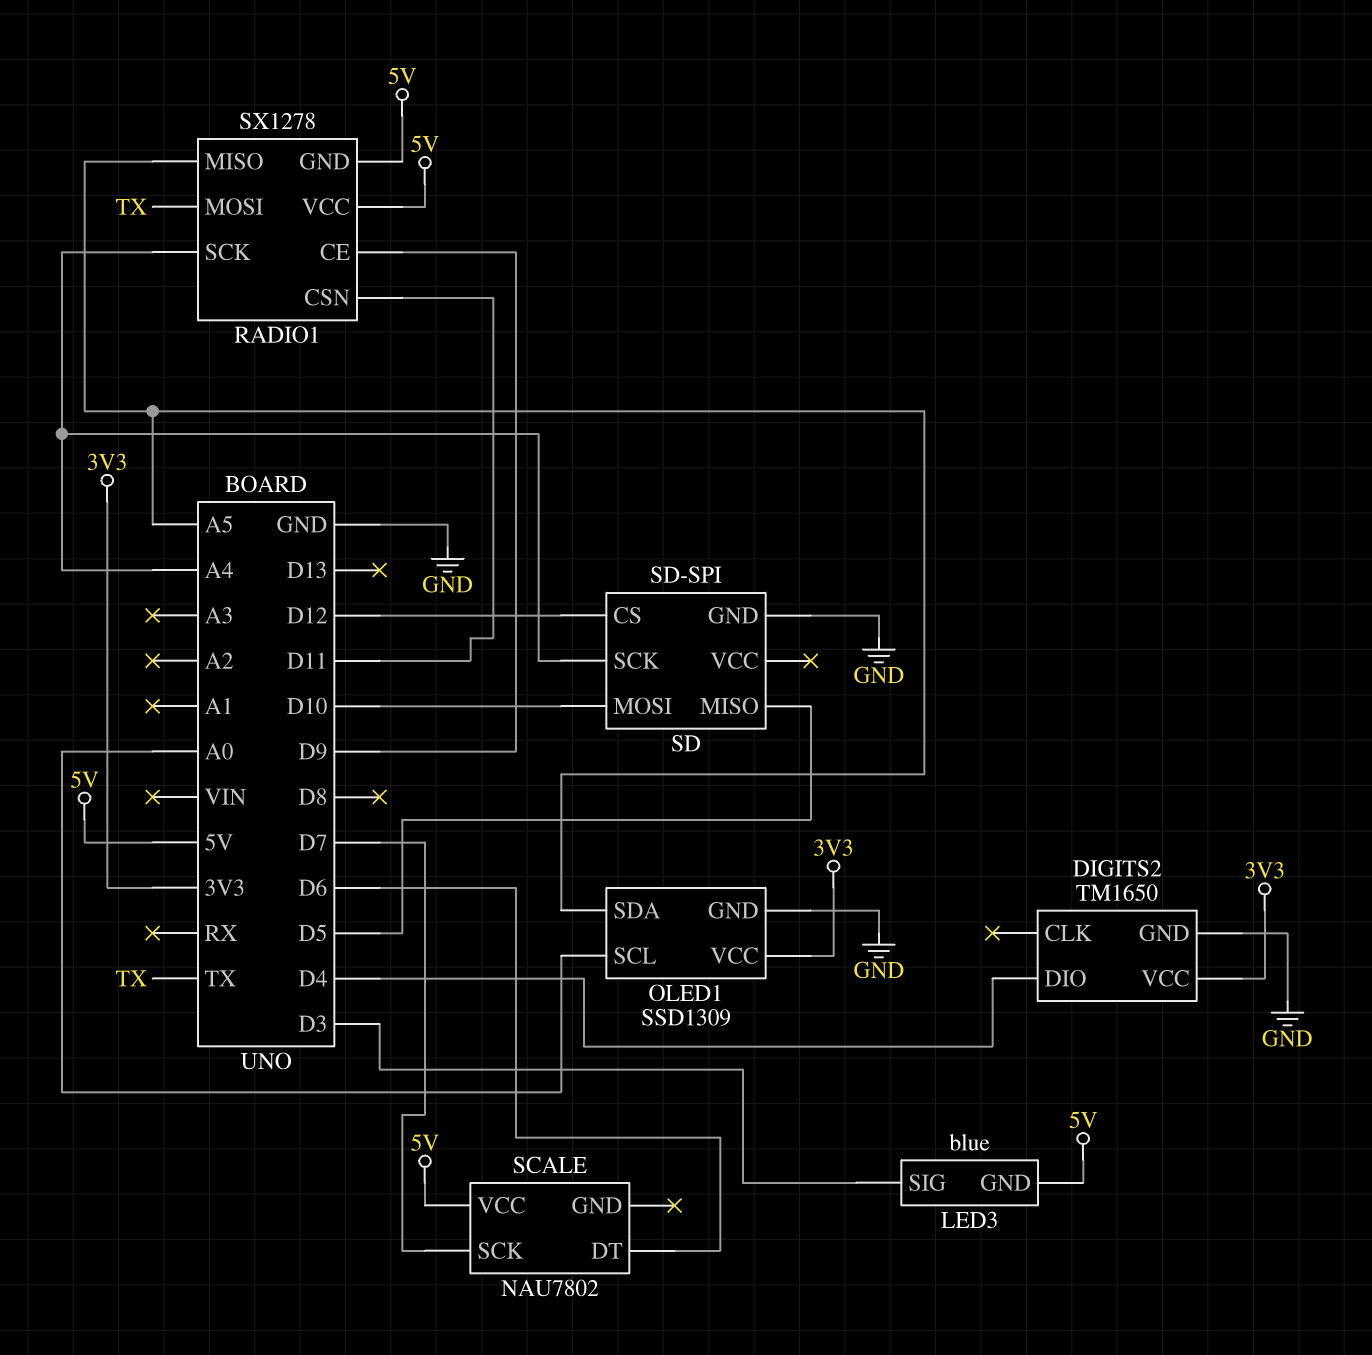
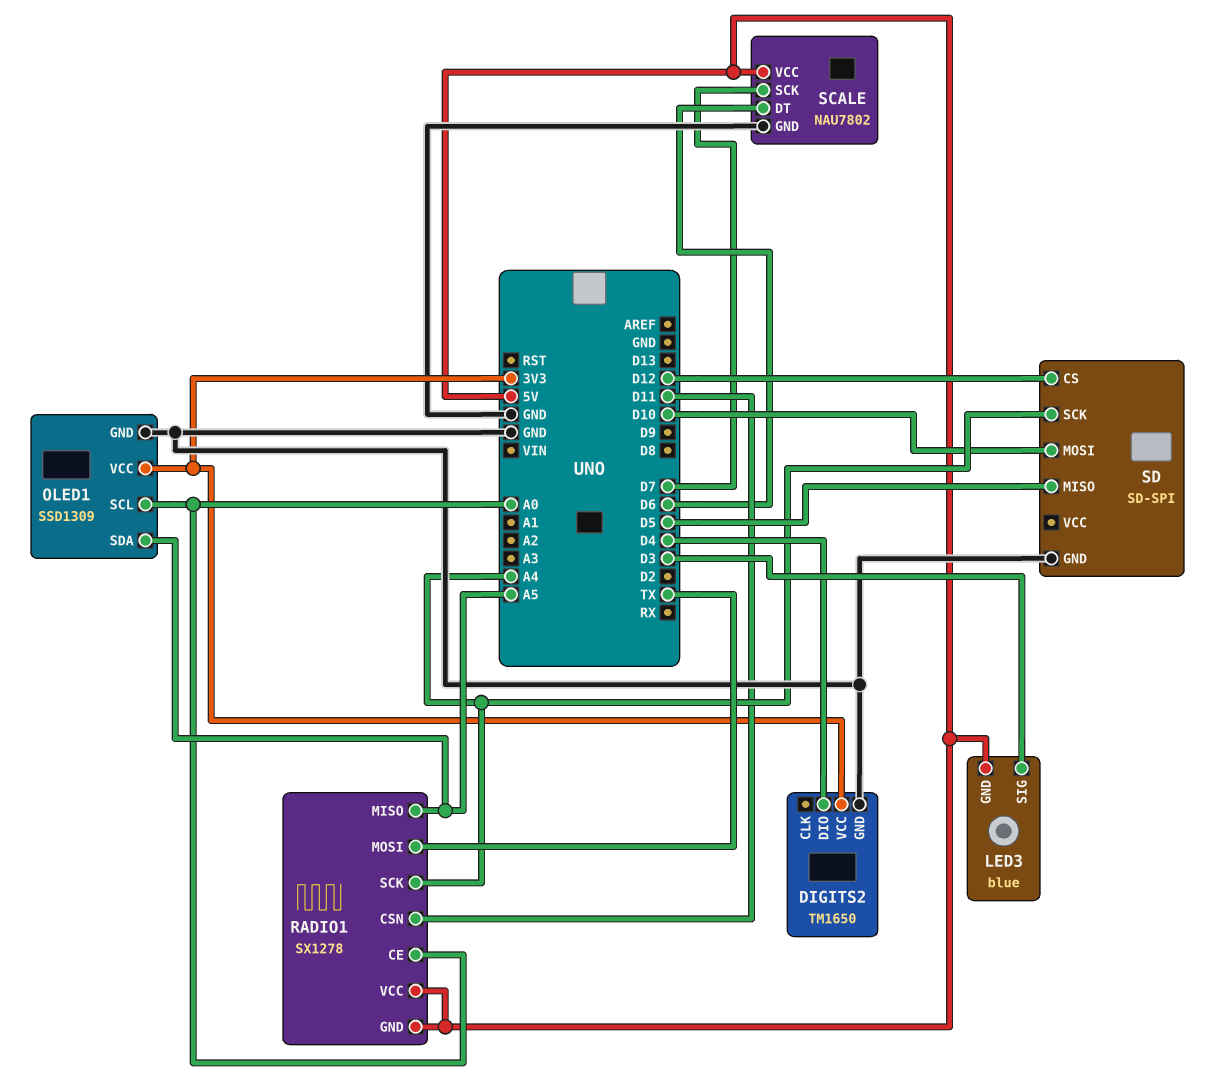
RADIO1 pin CE: D9 -> A0
SCALE pin GND: none -> GND

